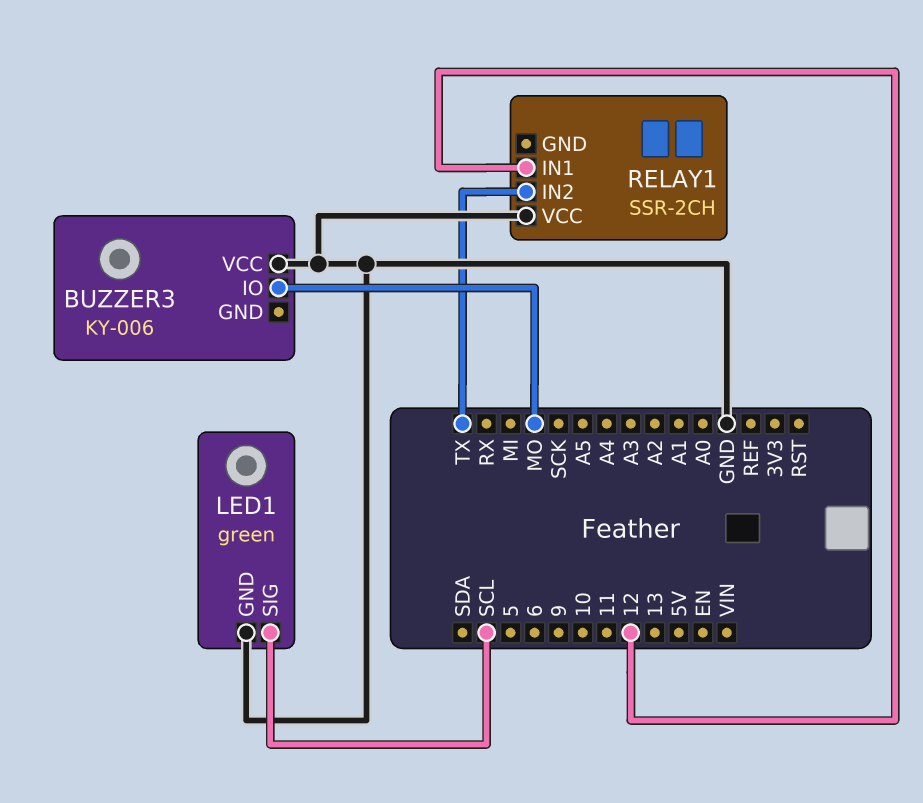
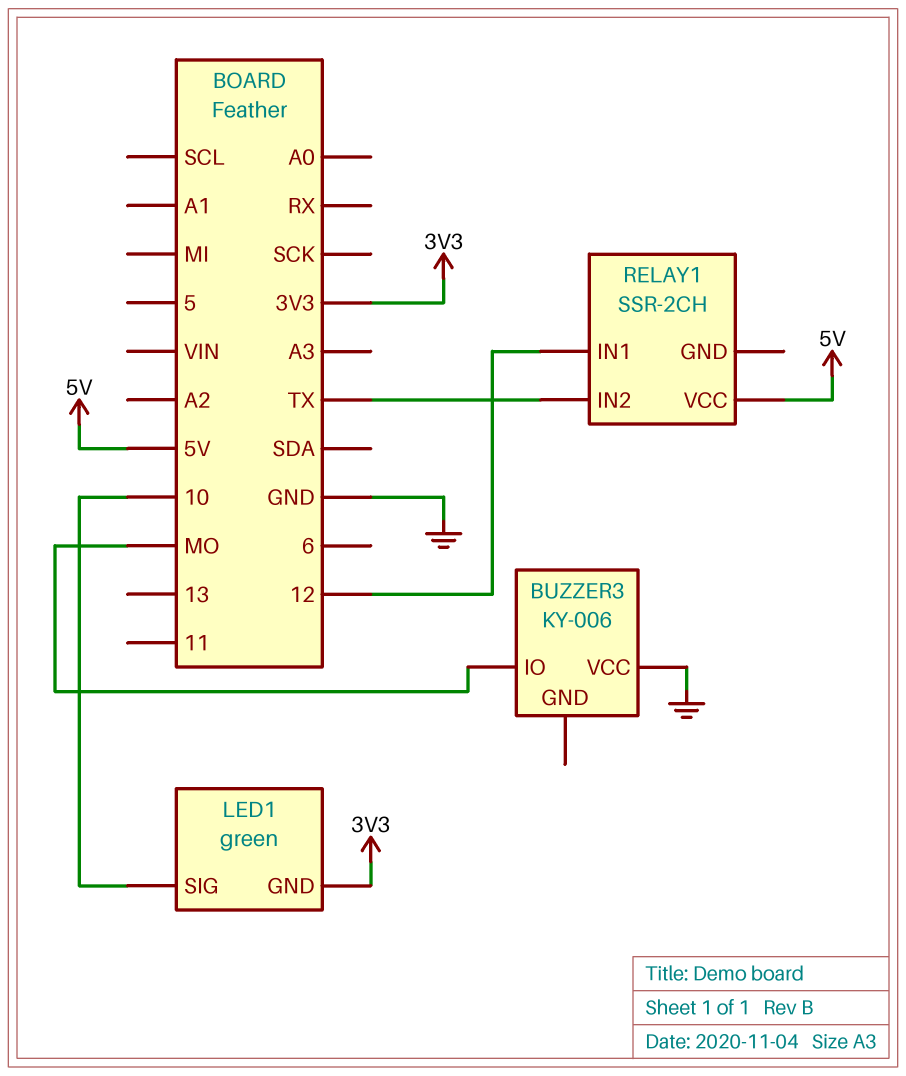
LED1 pin GND: GND -> 3V3
LED1 pin SIG: SCL -> 10
RELAY1 pin VCC: GND -> 5V

